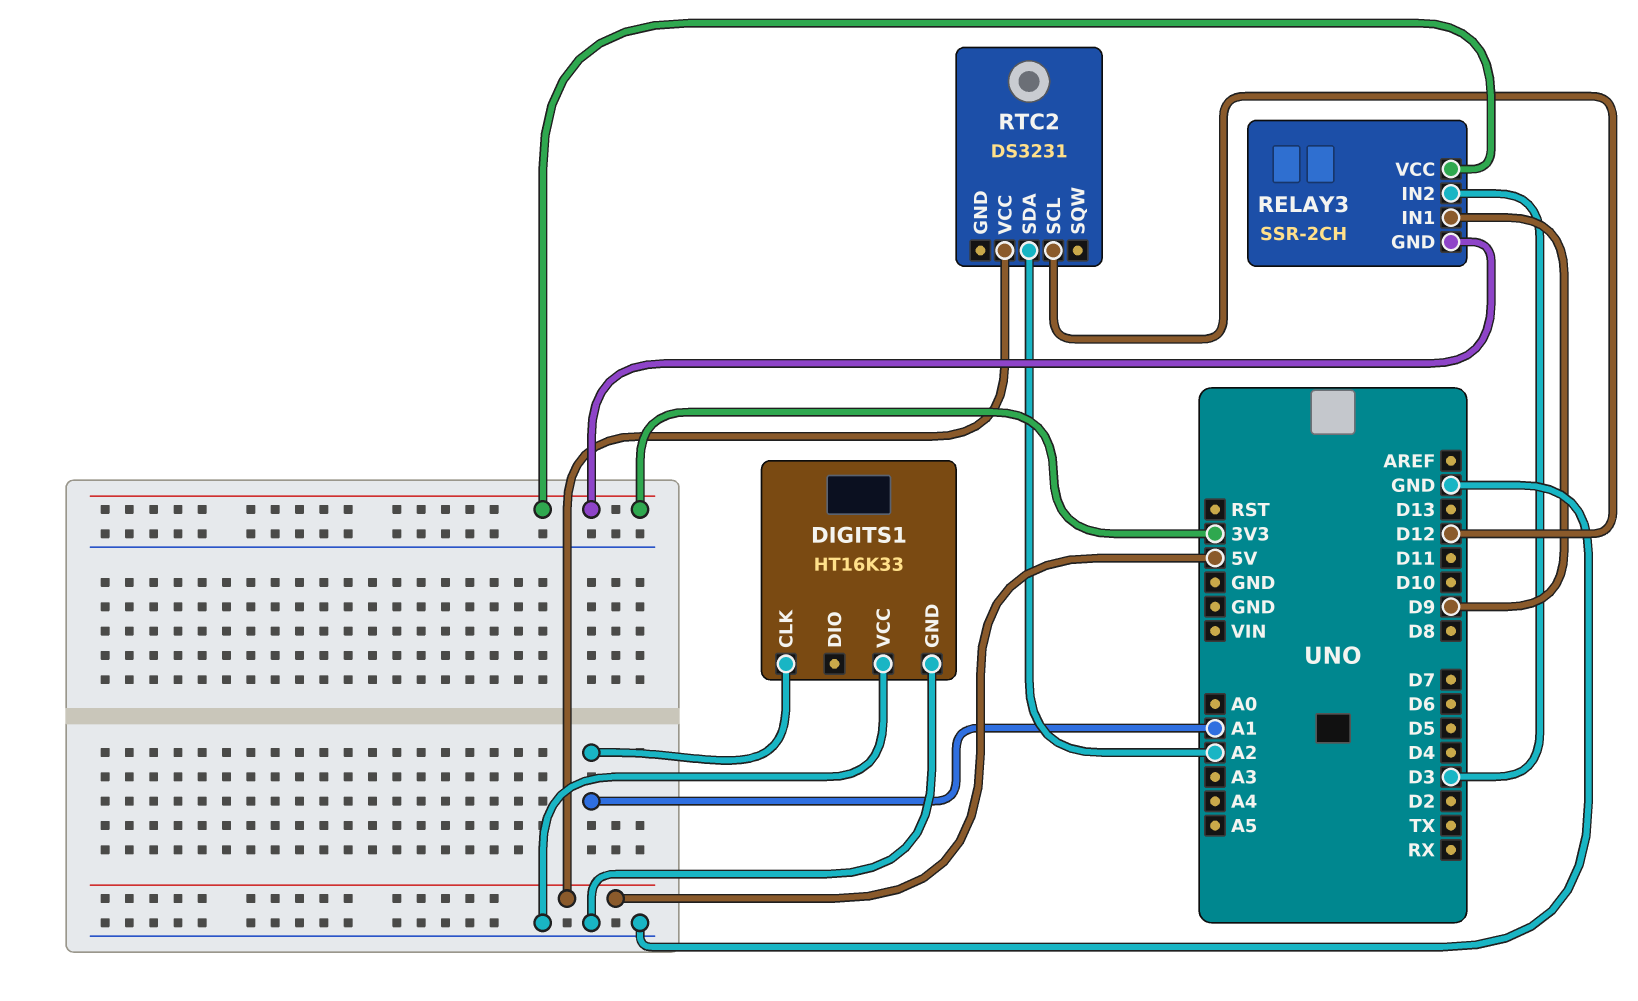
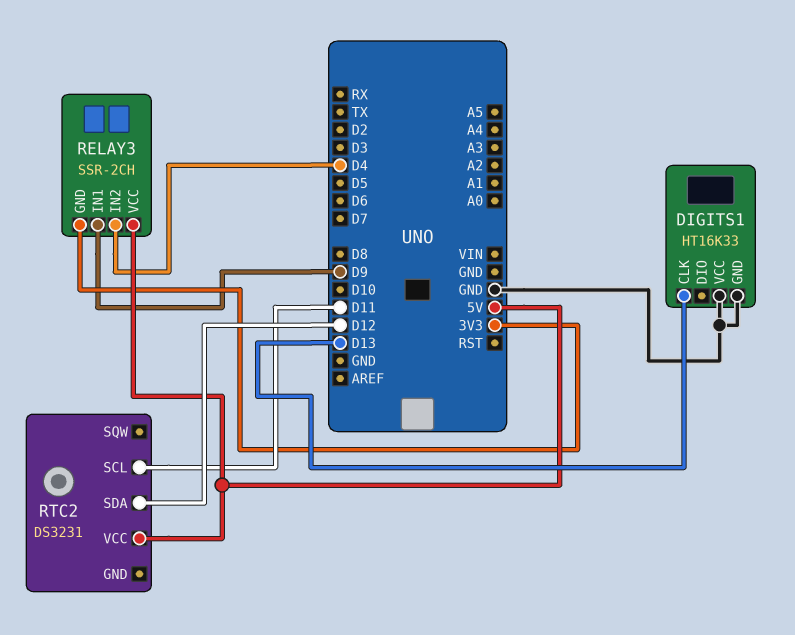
DIGITS1 pin CLK: A1 -> D13
RELAY3 pin IN2: D3 -> D4
RELAY3 pin VCC: 3V3 -> 5V
RTC2 pin SCL: D12 -> D11
RTC2 pin SDA: A2 -> D12

